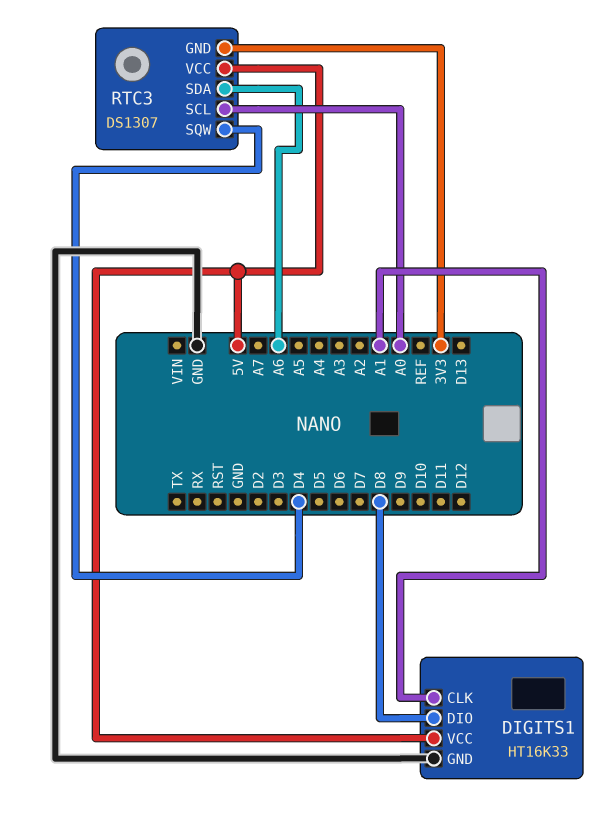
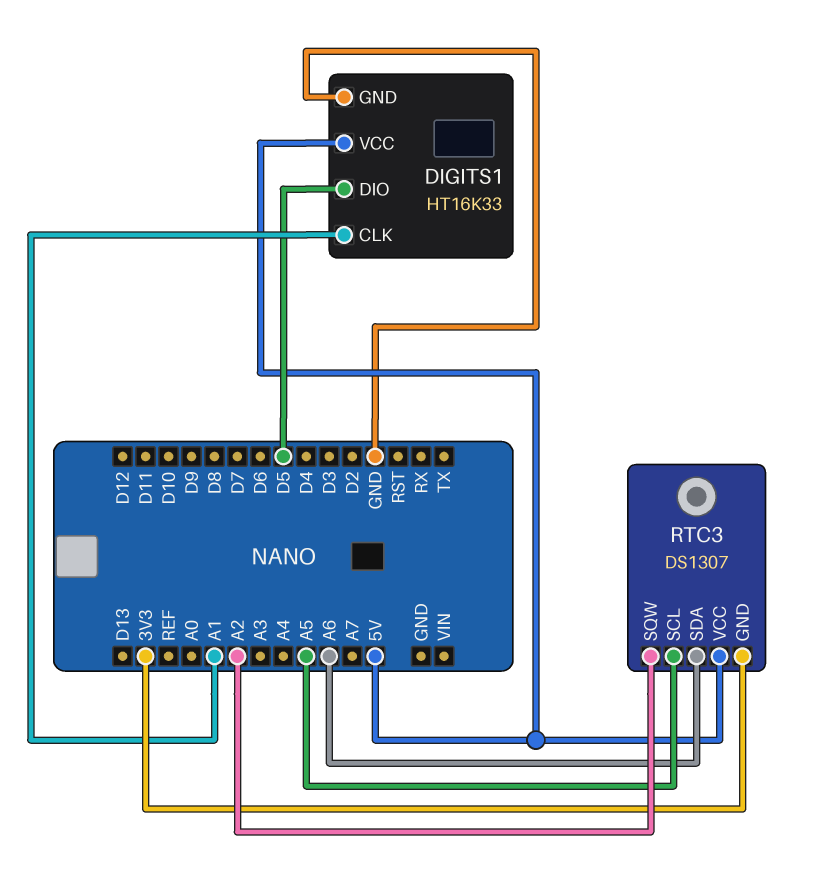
DIGITS1 pin DIO: D8 -> D5
RTC3 pin SCL: A0 -> A5
RTC3 pin SQW: D4 -> A2

